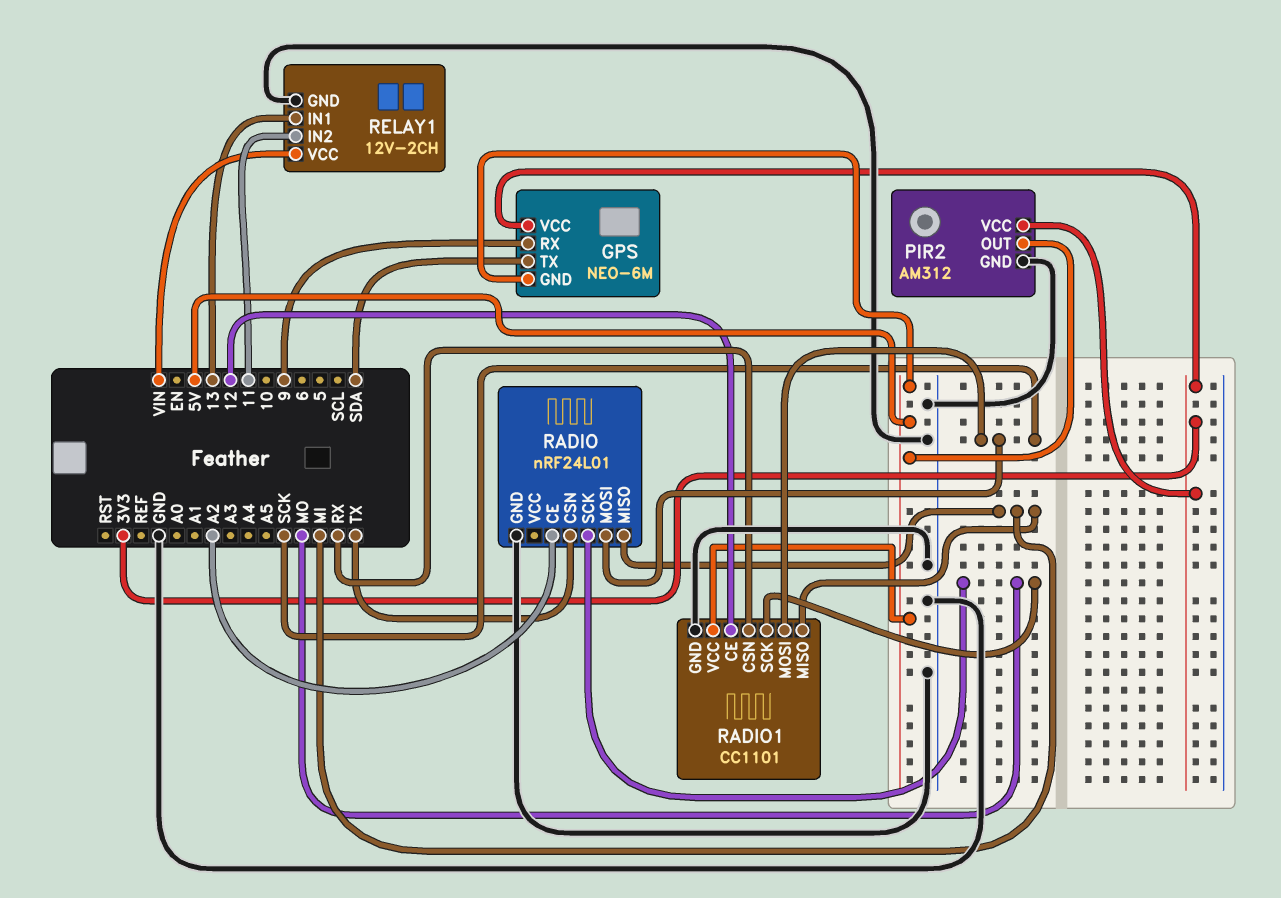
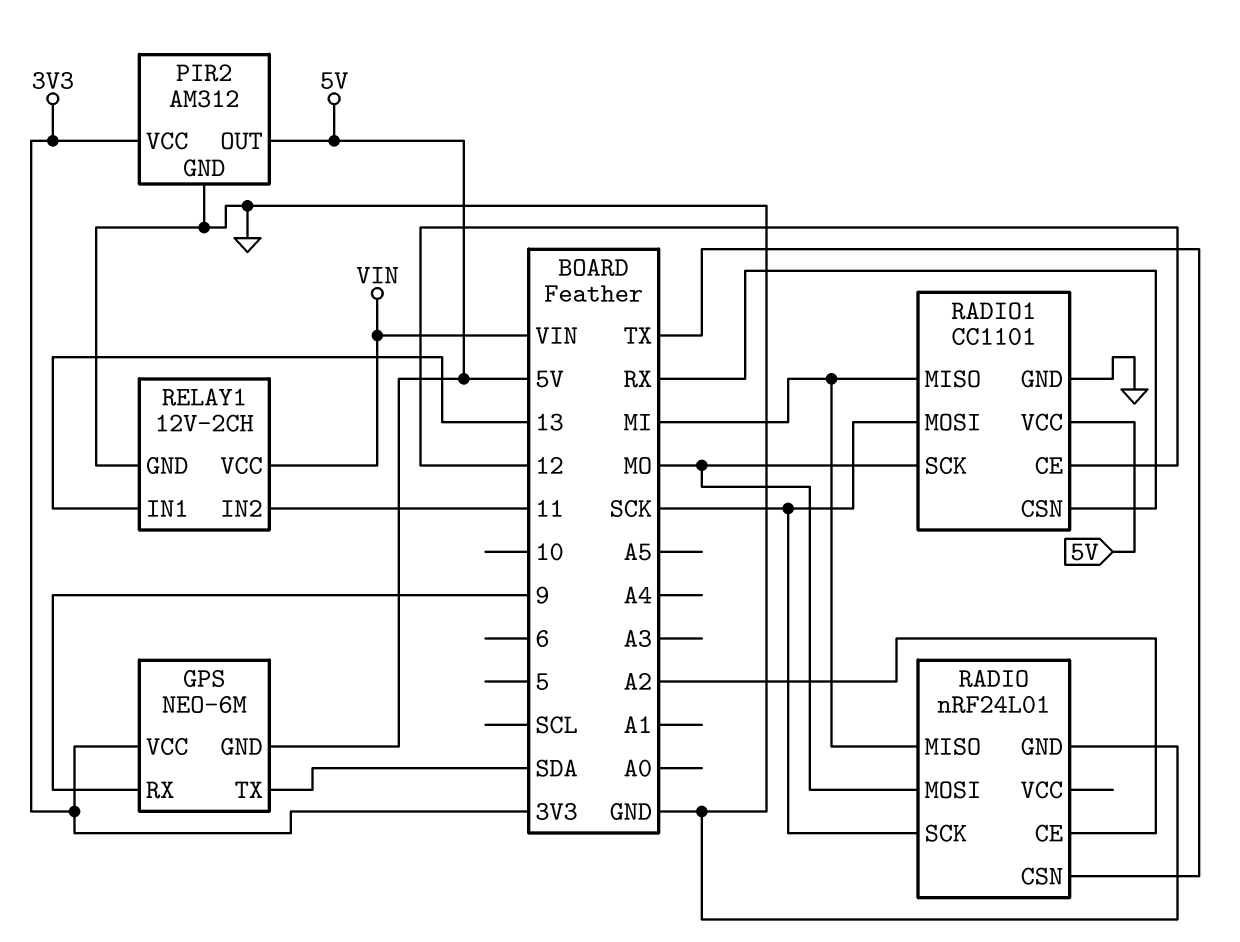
RADIO pin MOSI: SCK -> MO
RADIO pin SCK: MO -> SCK

